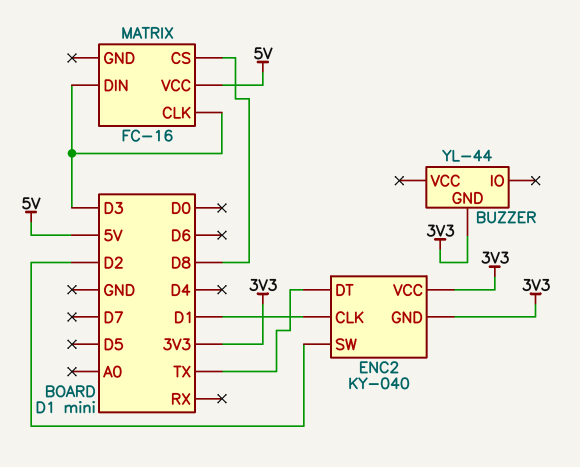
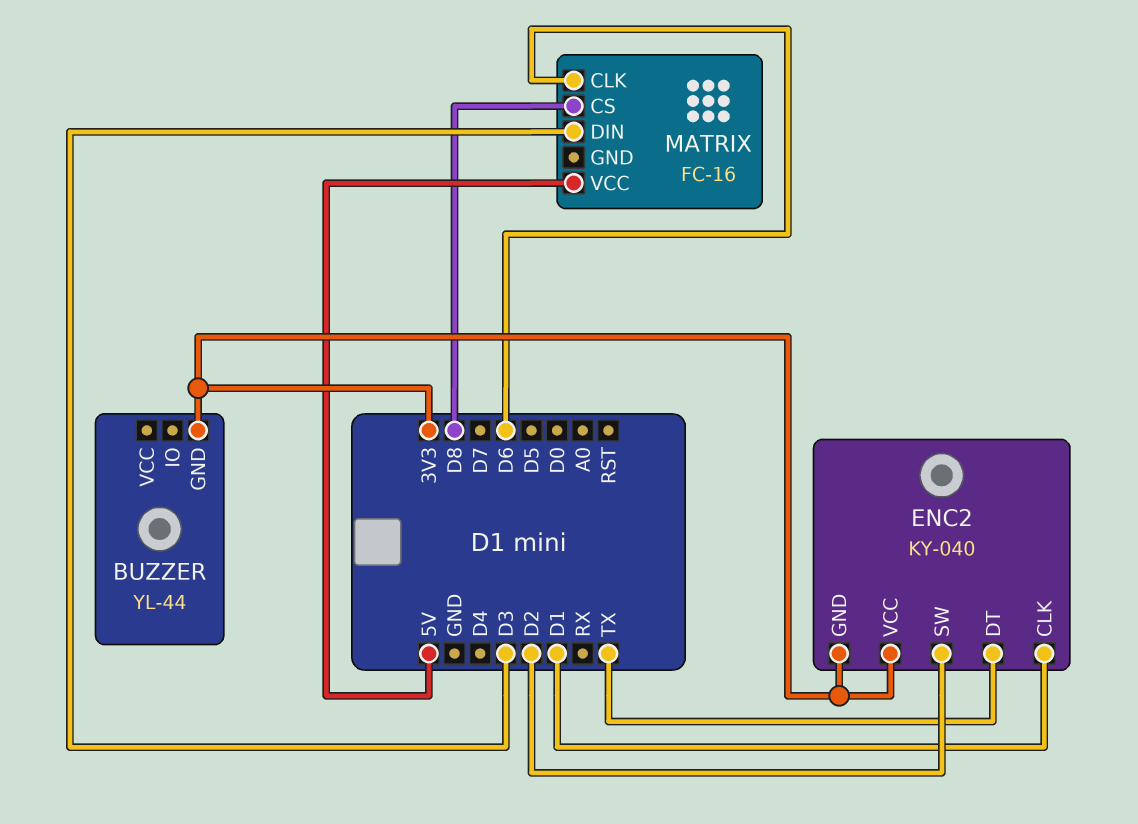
MATRIX pin CLK: D3 -> D6

